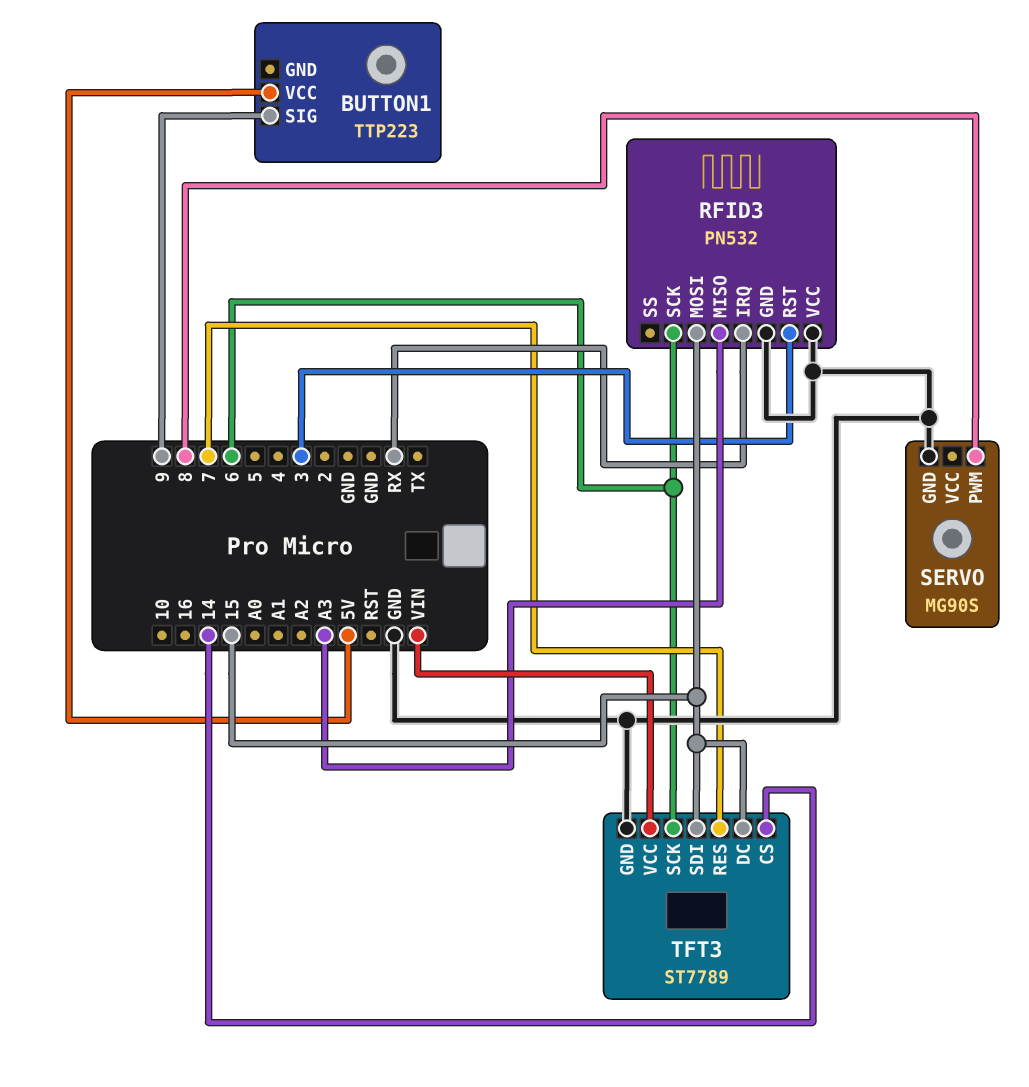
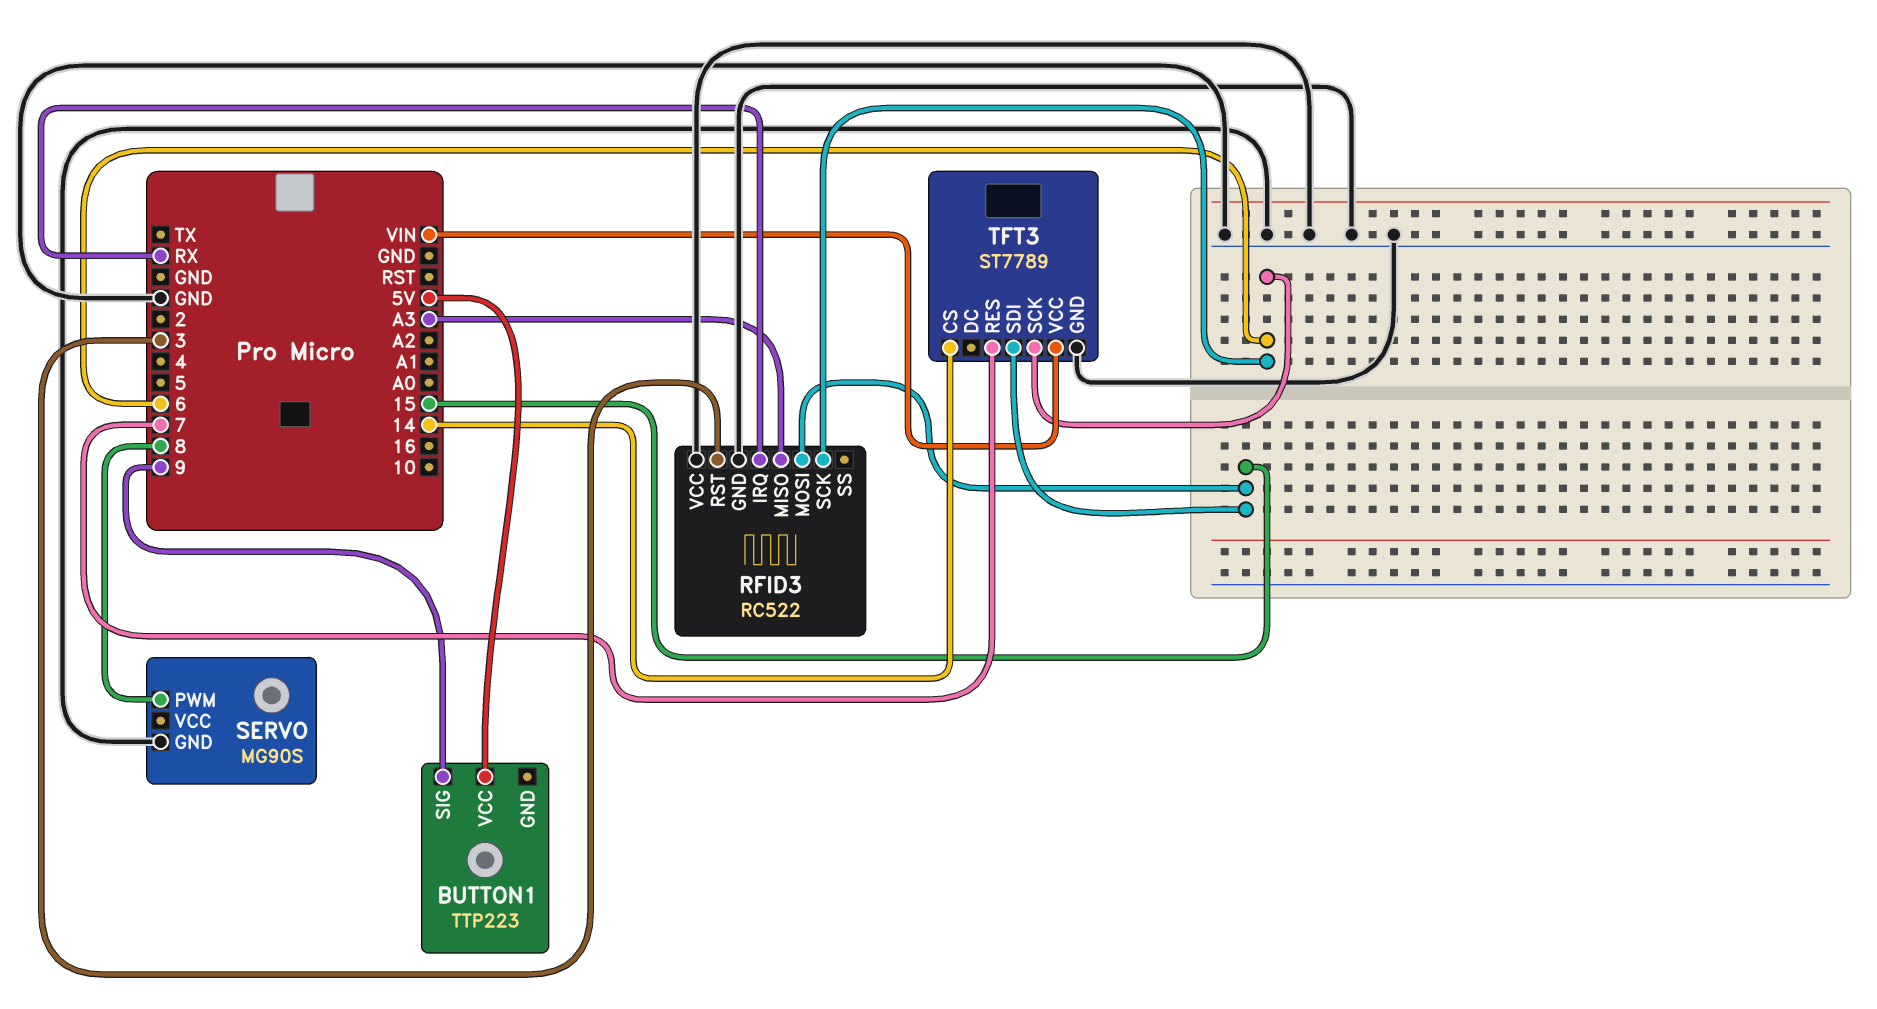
RFID3: PN532 -> RC522
TFT3 pin DC: 15 -> none

